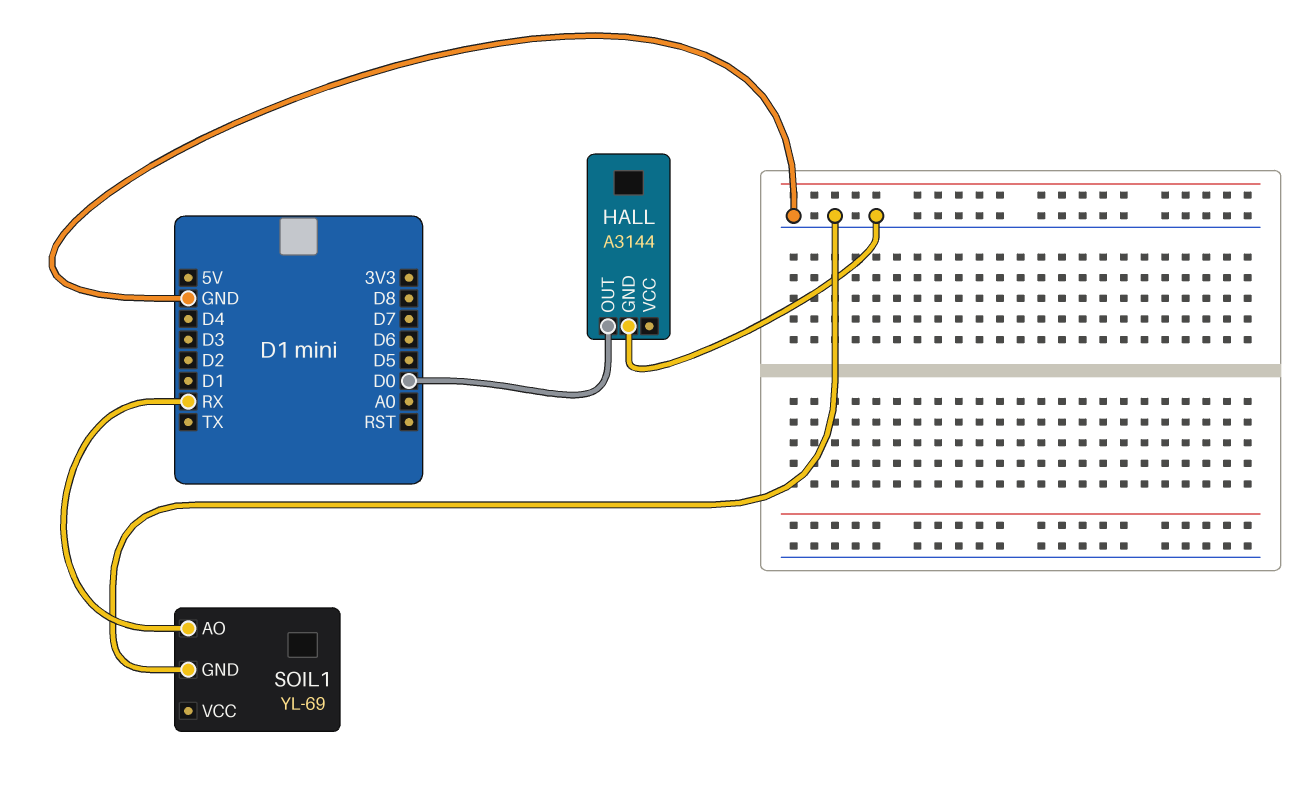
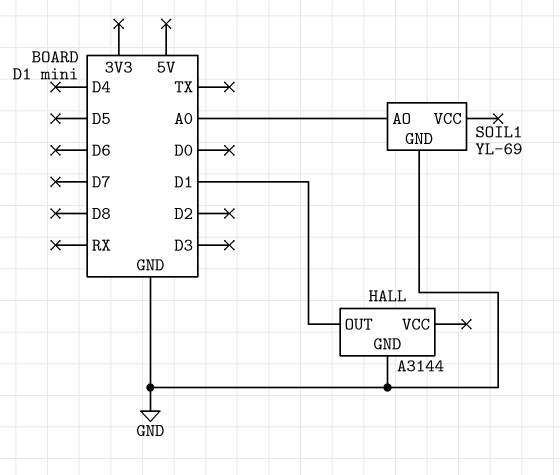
HALL pin OUT: D0 -> D1
SOIL1 pin AO: RX -> A0

